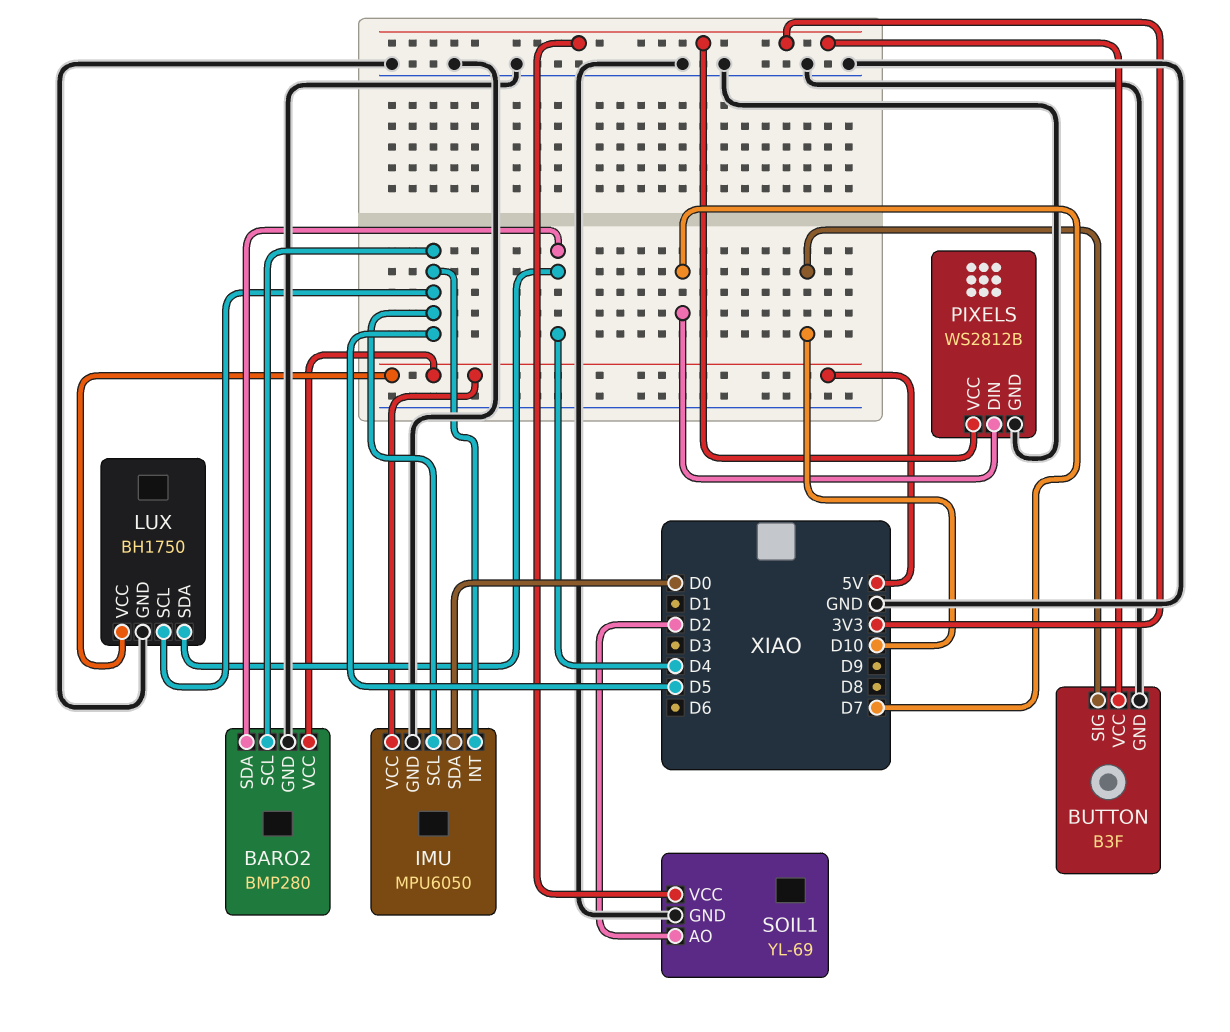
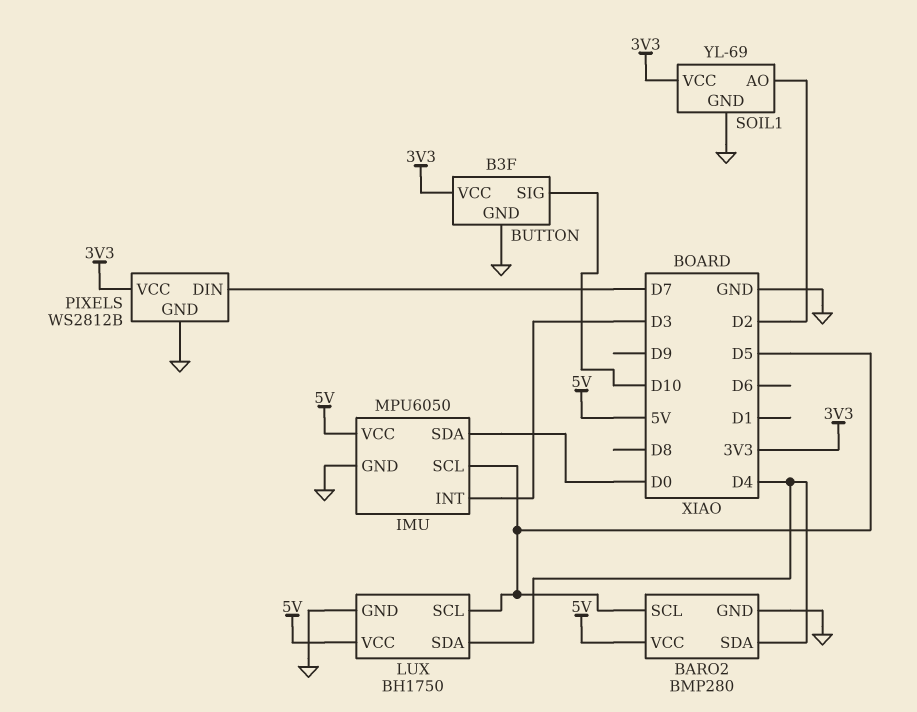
IMU pin INT: D5 -> D3

